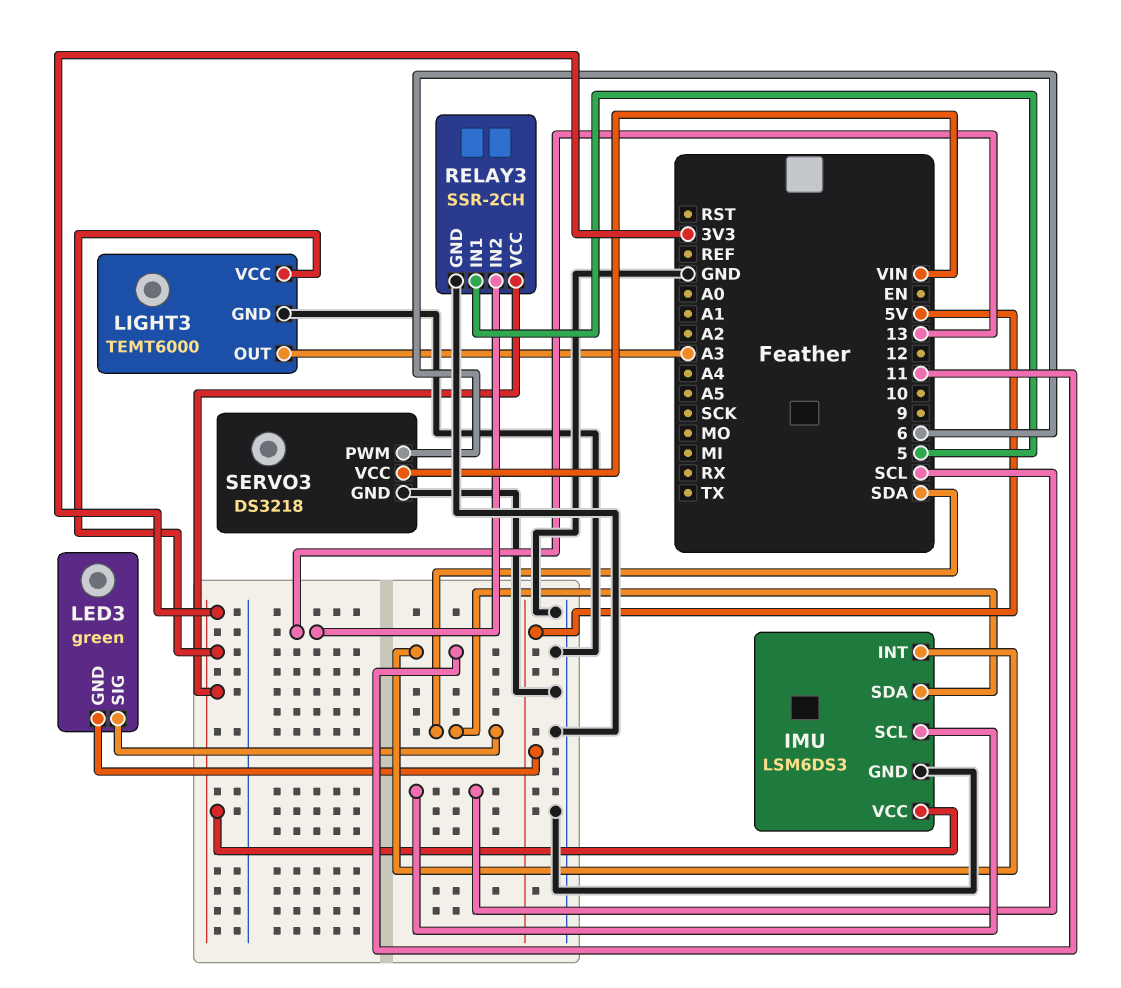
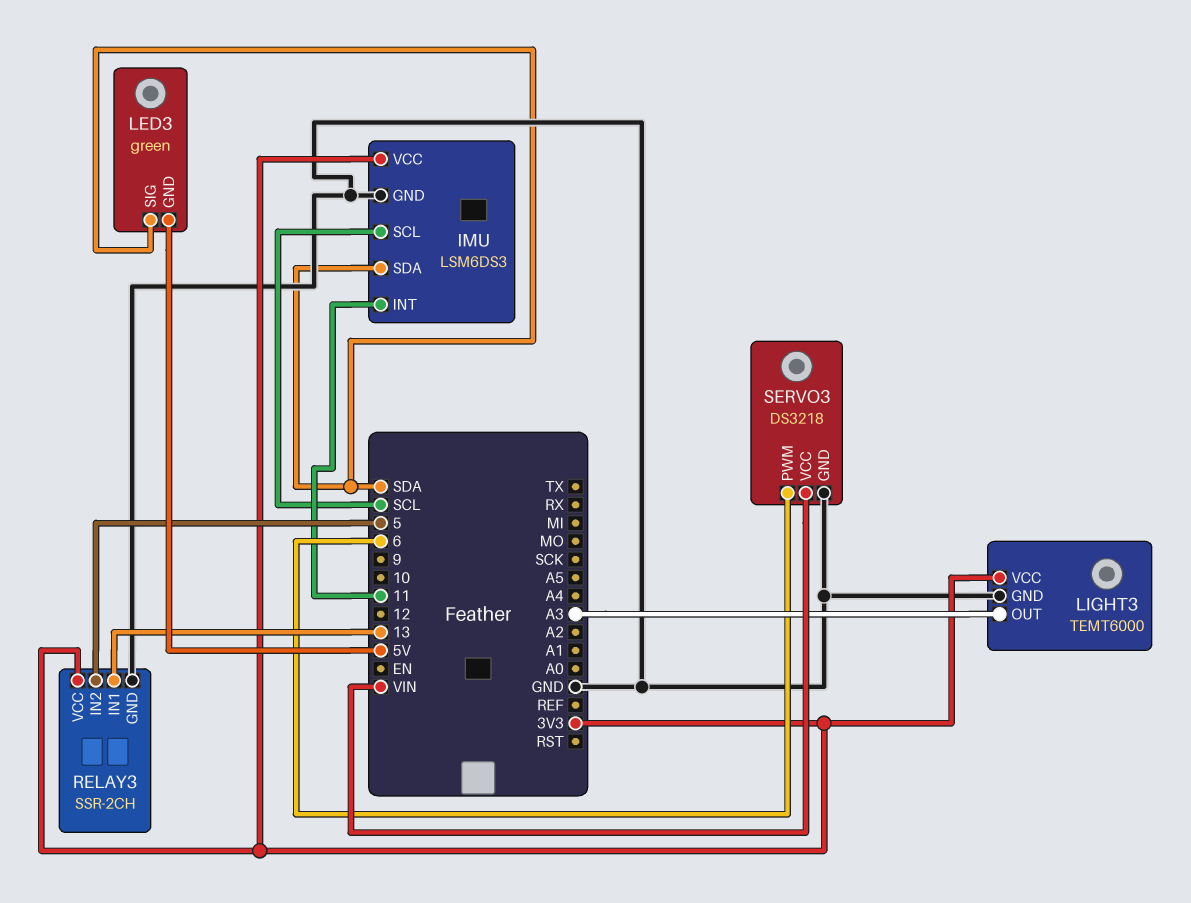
RELAY3 pin IN1: 5 -> 13
RELAY3 pin IN2: 13 -> 5

